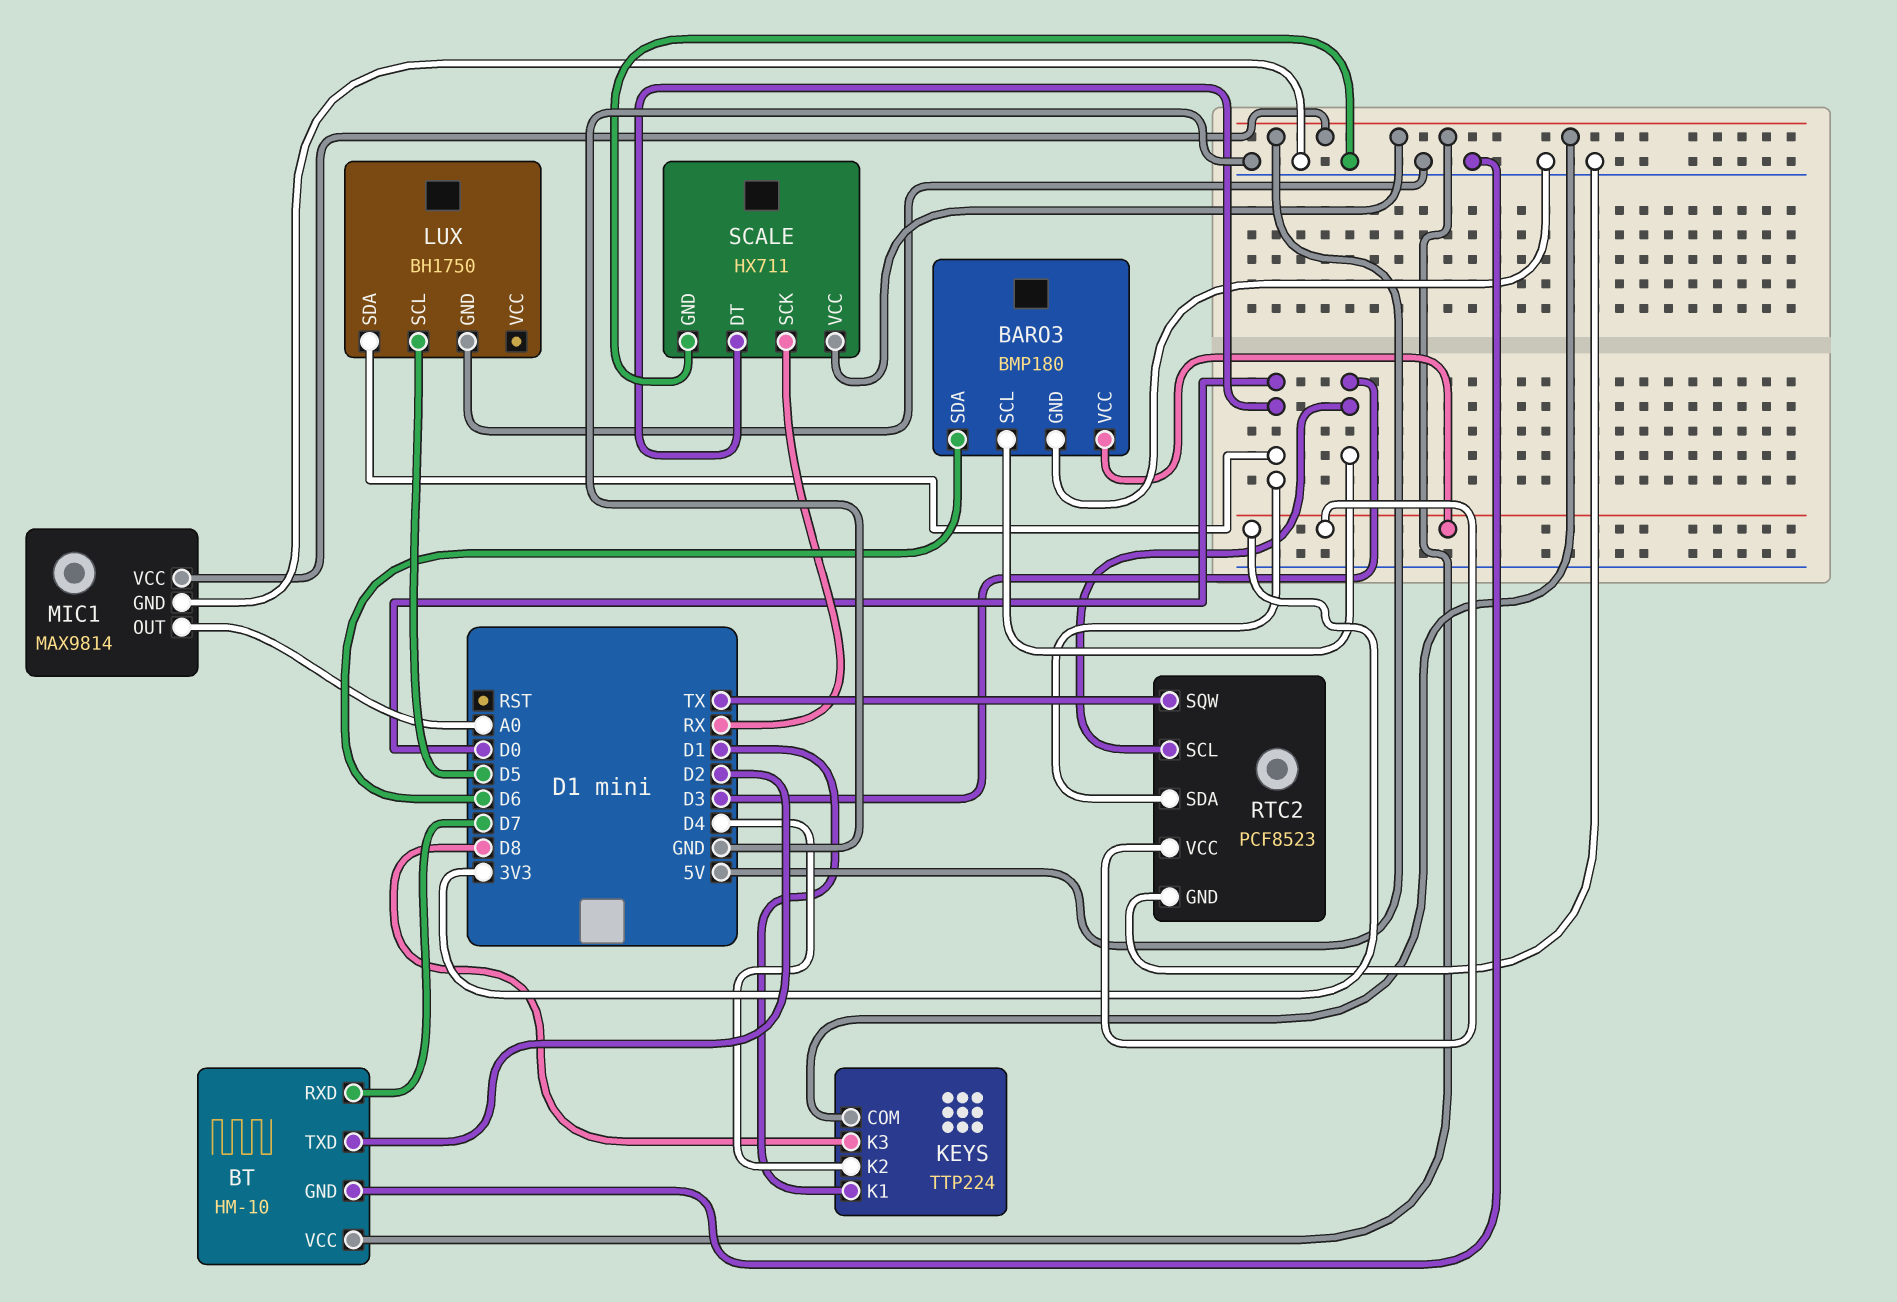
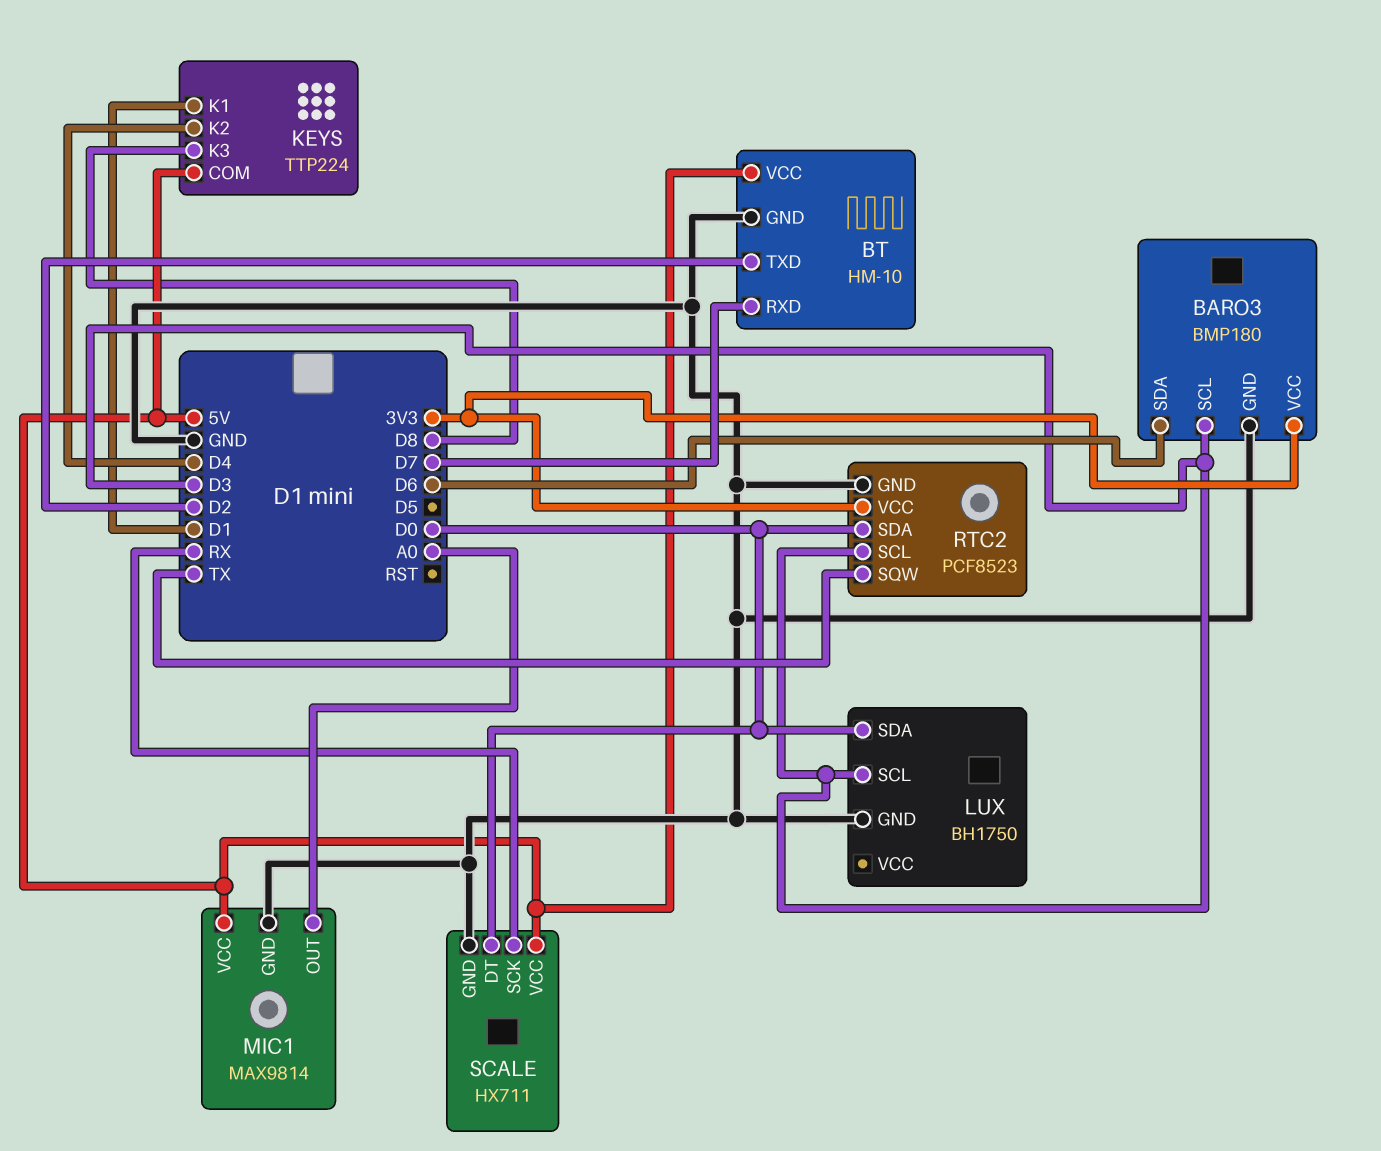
LUX pin SCL: D5 -> D3

